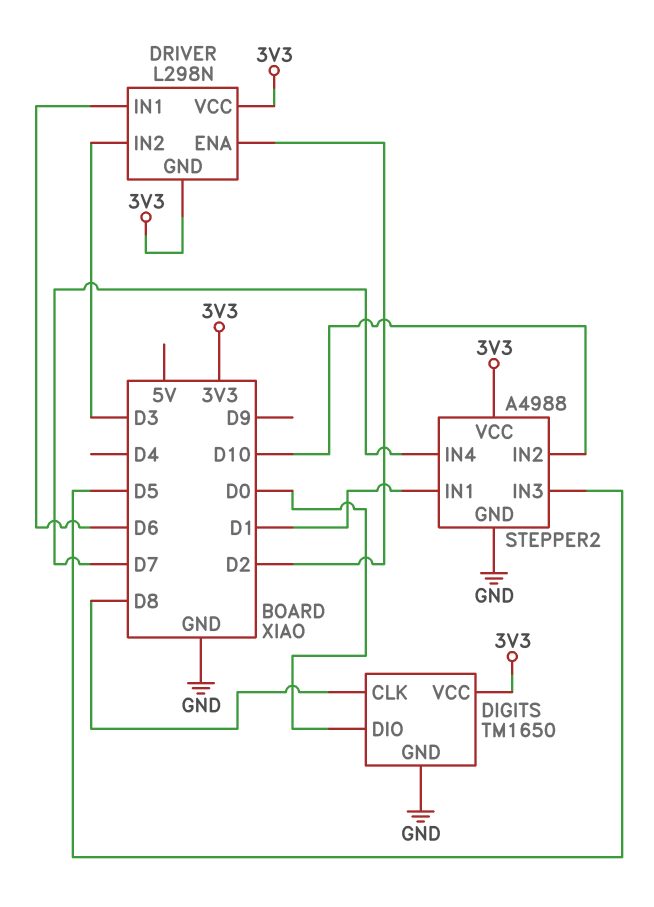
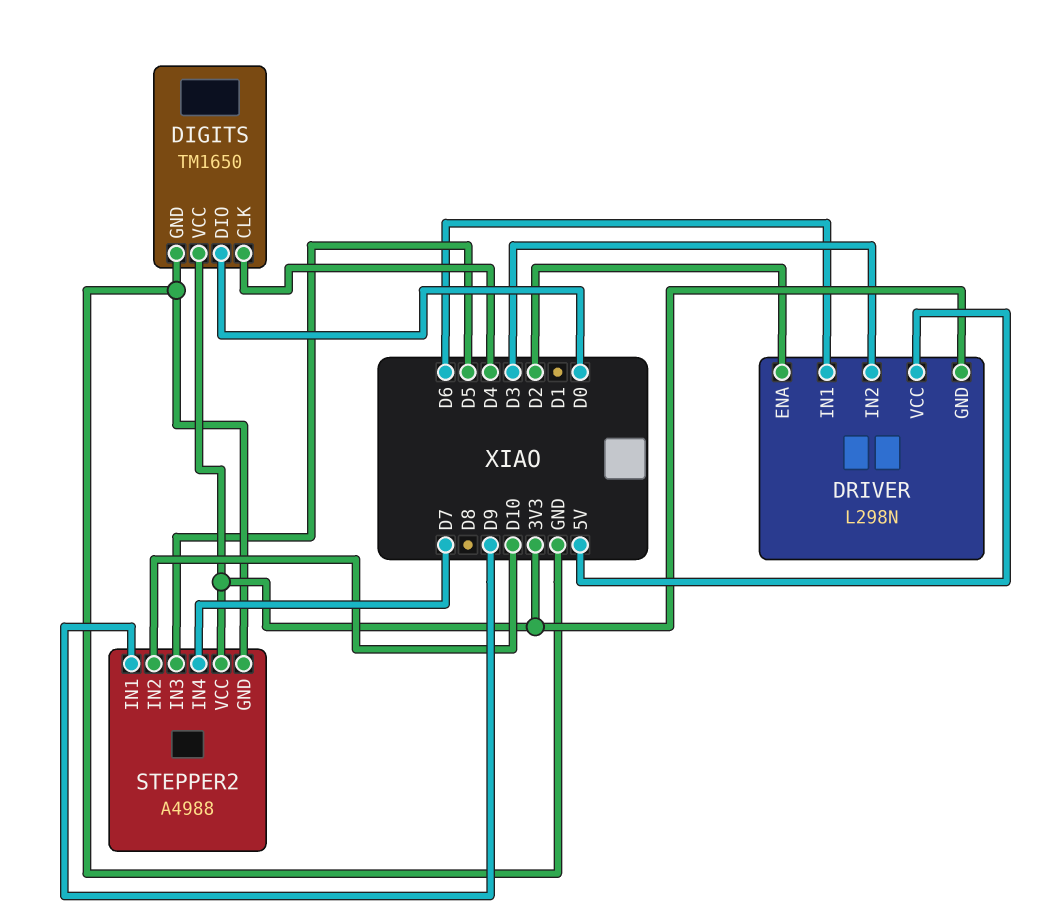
DIGITS pin CLK: D8 -> D4
DRIVER pin VCC: 3V3 -> 5V
STEPPER2 pin IN1: D1 -> D9

